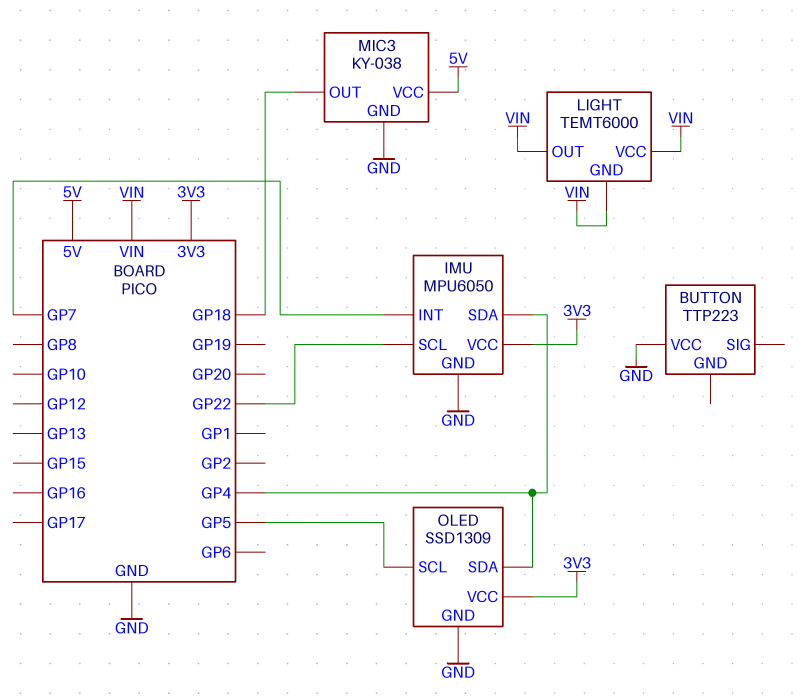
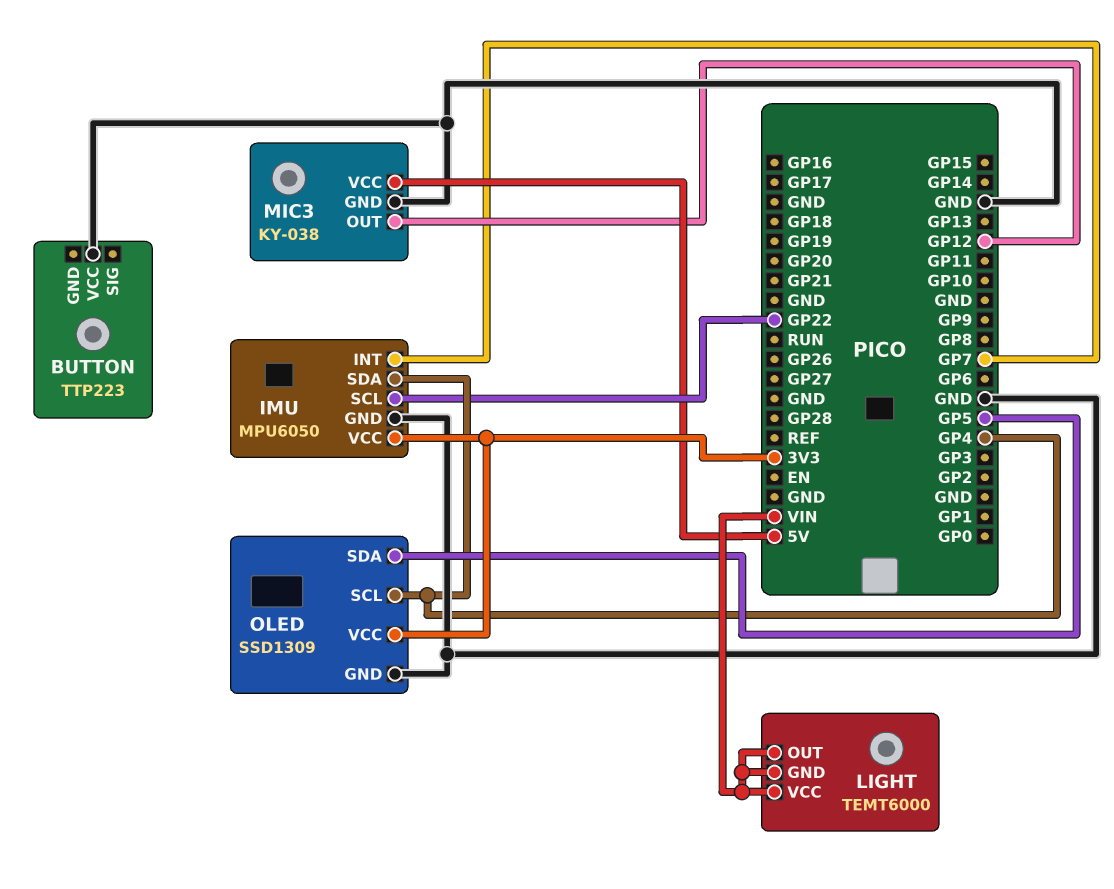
MIC3 pin OUT: GP18 -> GP12
OLED pin SCL: GP5 -> GP4
OLED pin SDA: GP4 -> GP5

